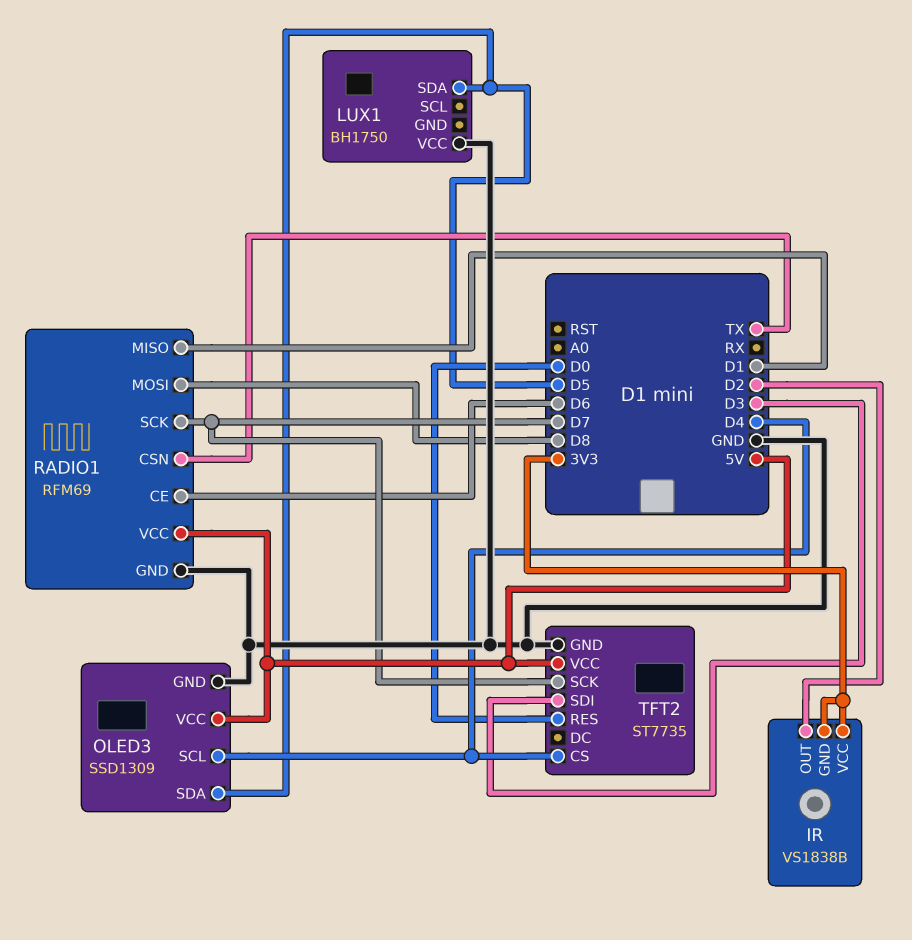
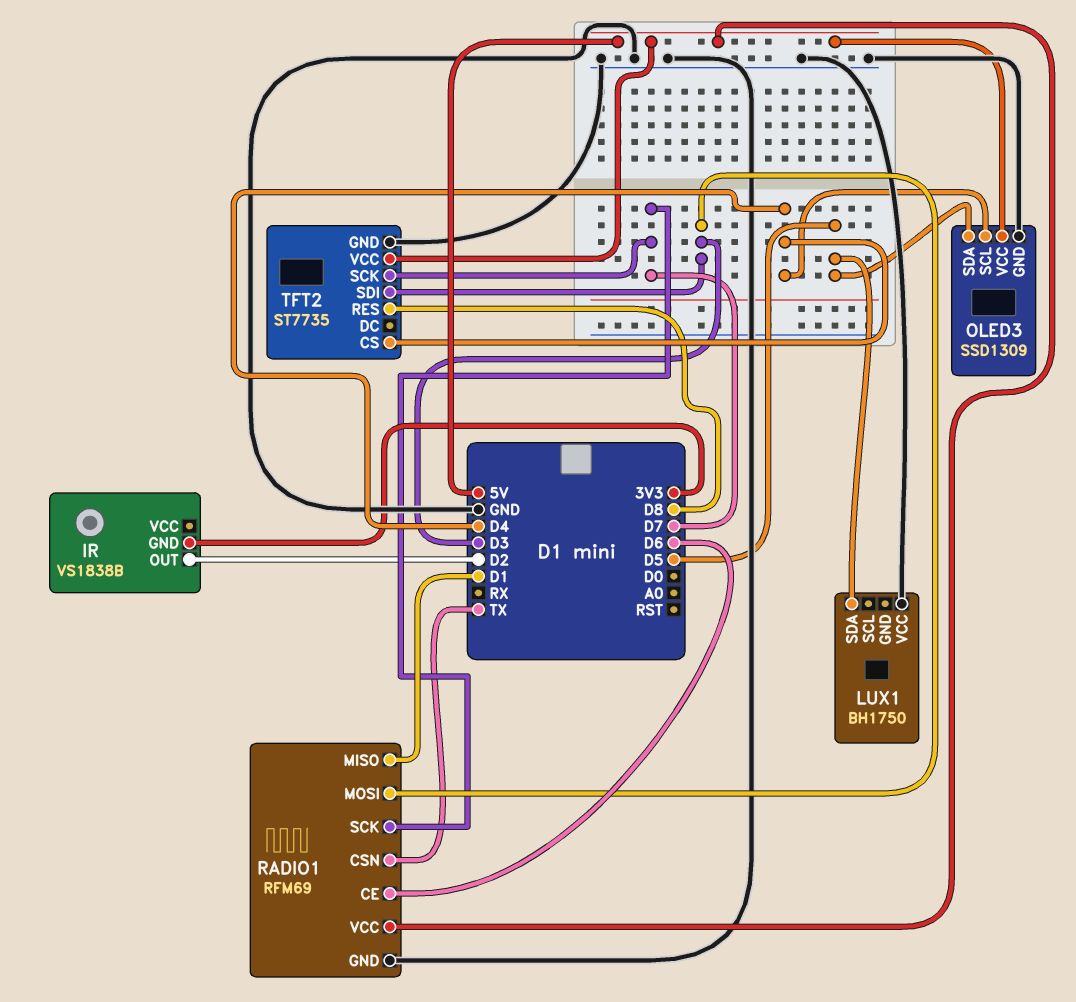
IR pin VCC: 3V3 -> none
RADIO1 pin MOSI: D8 -> D3
TFT2 pin RES: D0 -> D8

